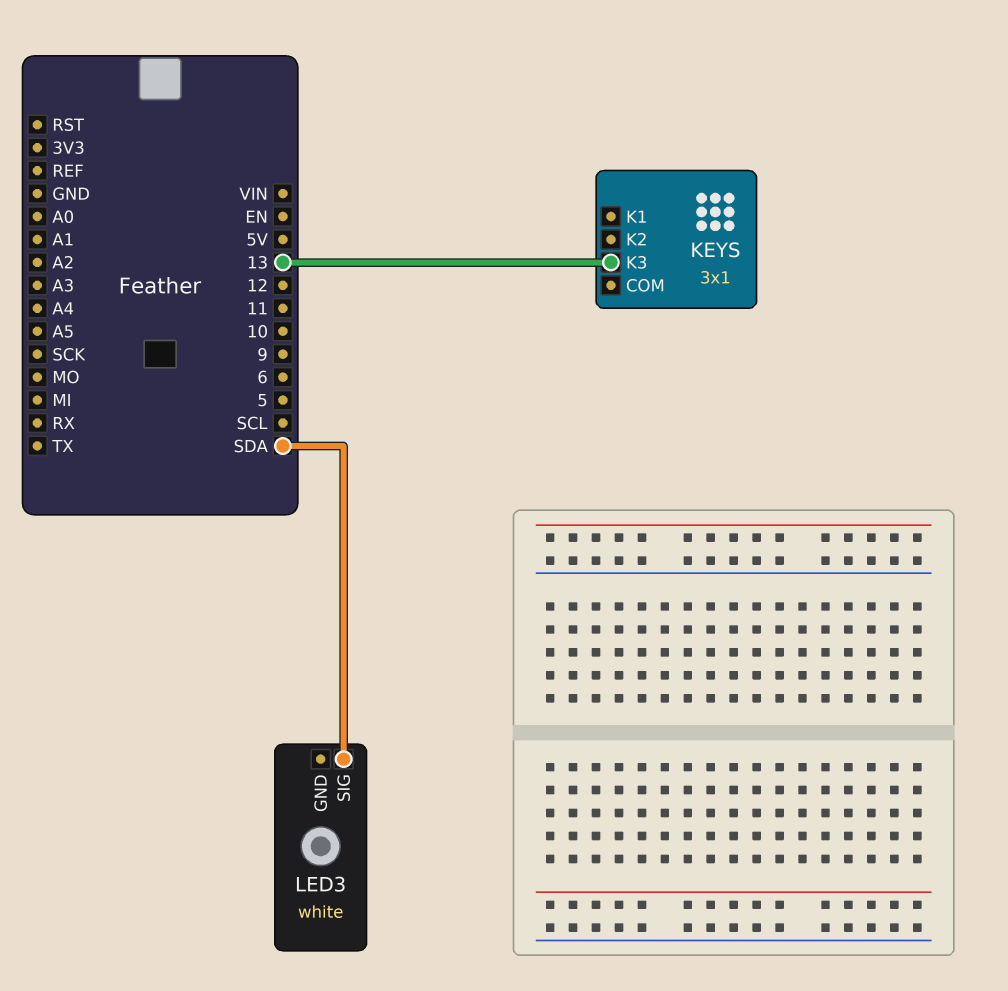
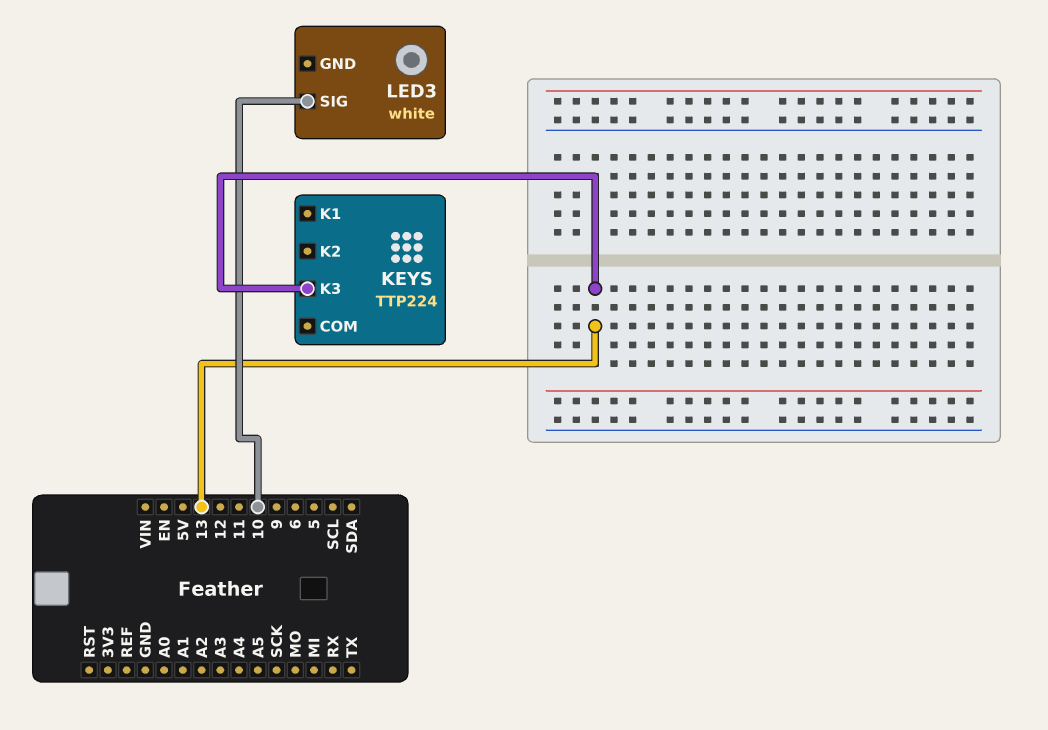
KEYS: 3x1 -> TTP224
LED3 pin SIG: SDA -> 10

